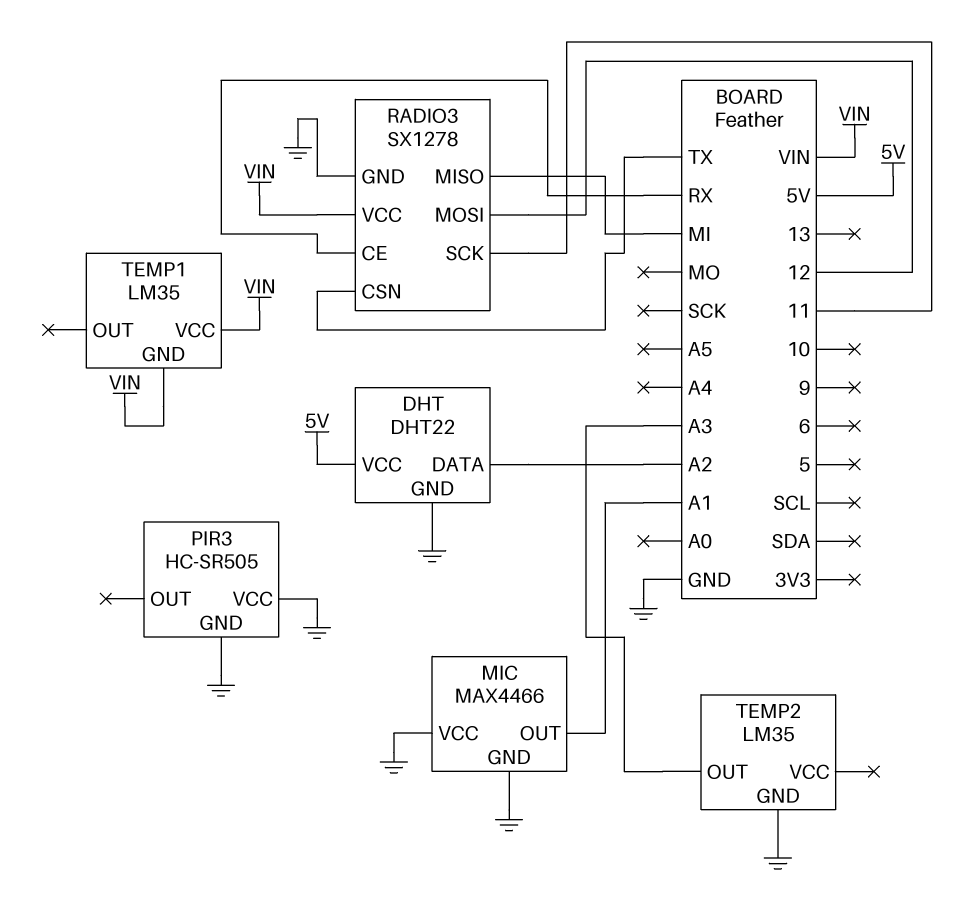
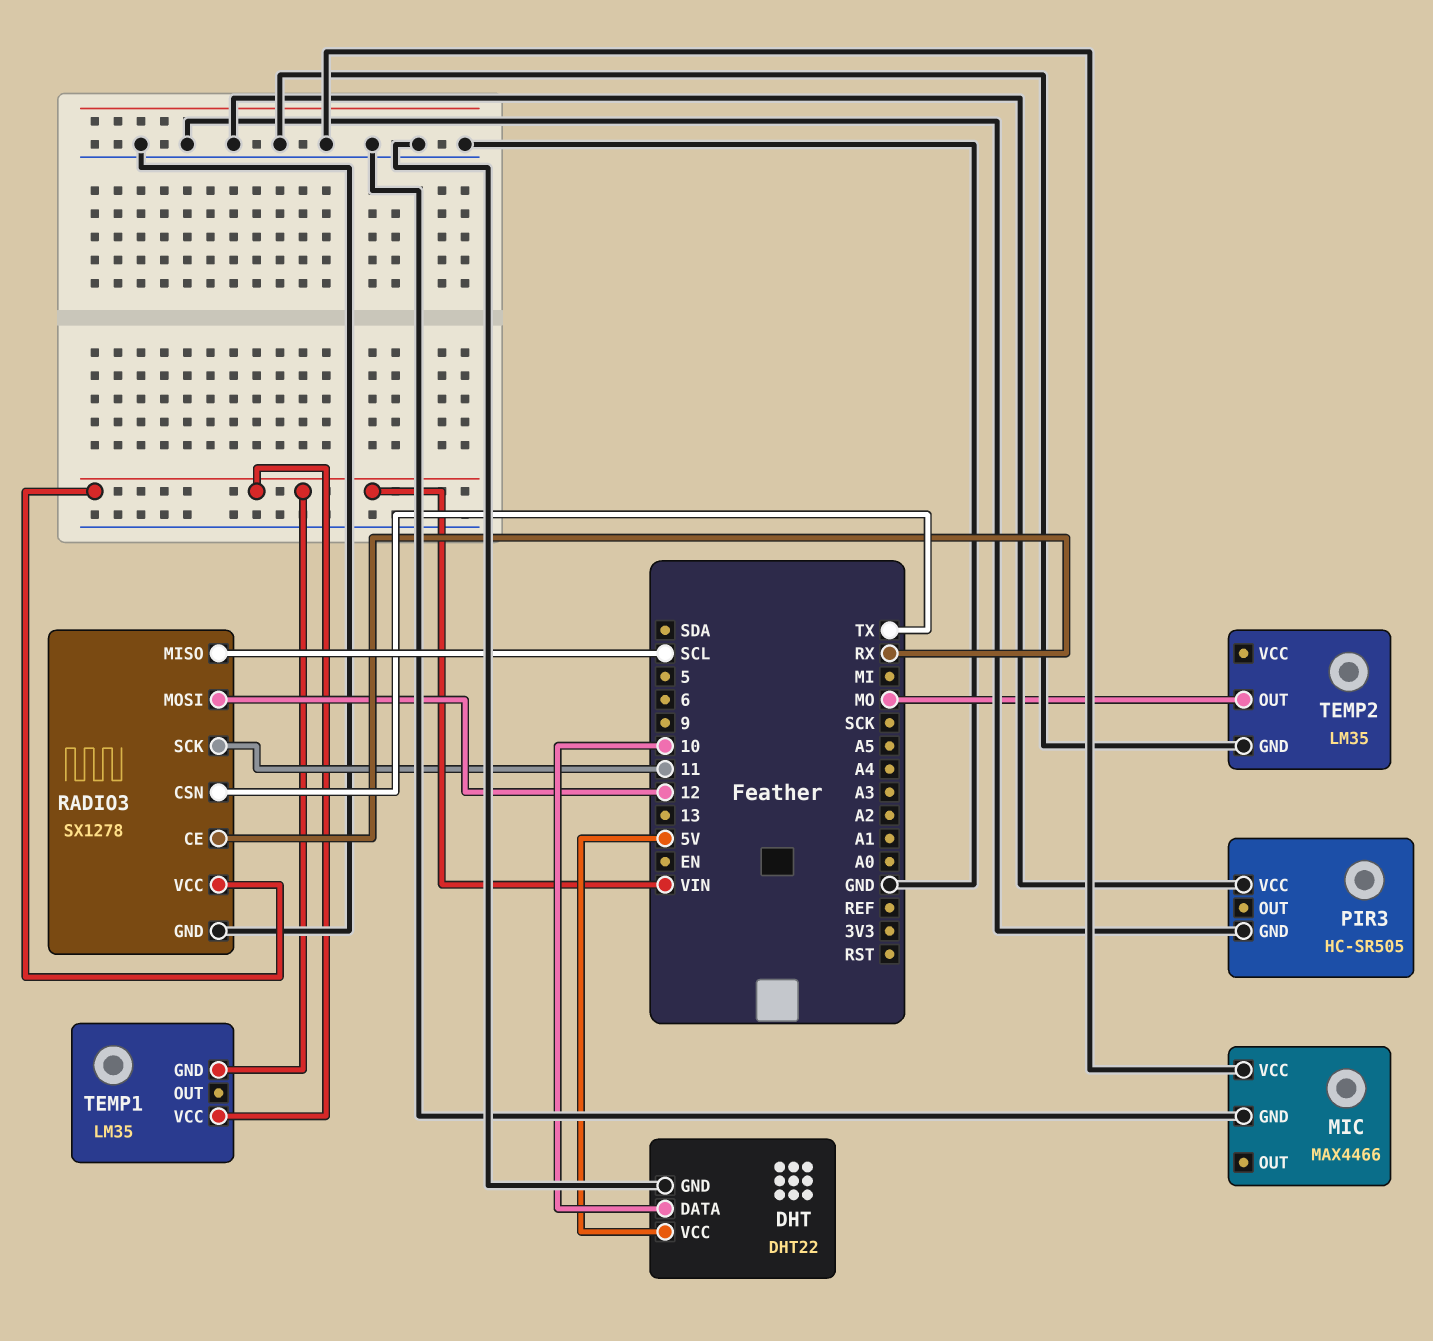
DHT pin DATA: A2 -> 10
MIC pin OUT: A1 -> none
RADIO3 pin MISO: MI -> SCL
TEMP2 pin OUT: A3 -> MO

